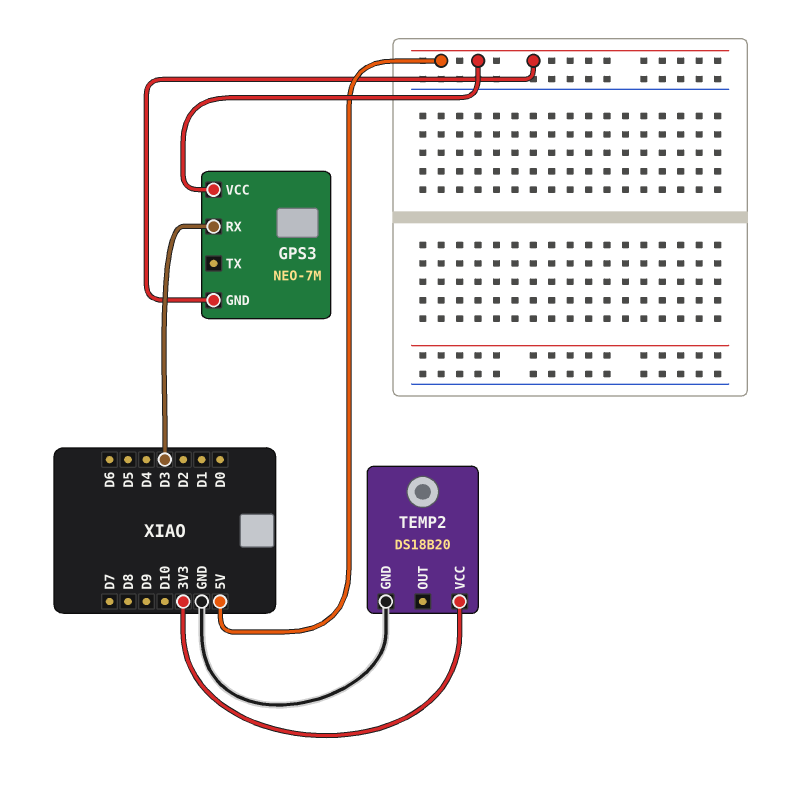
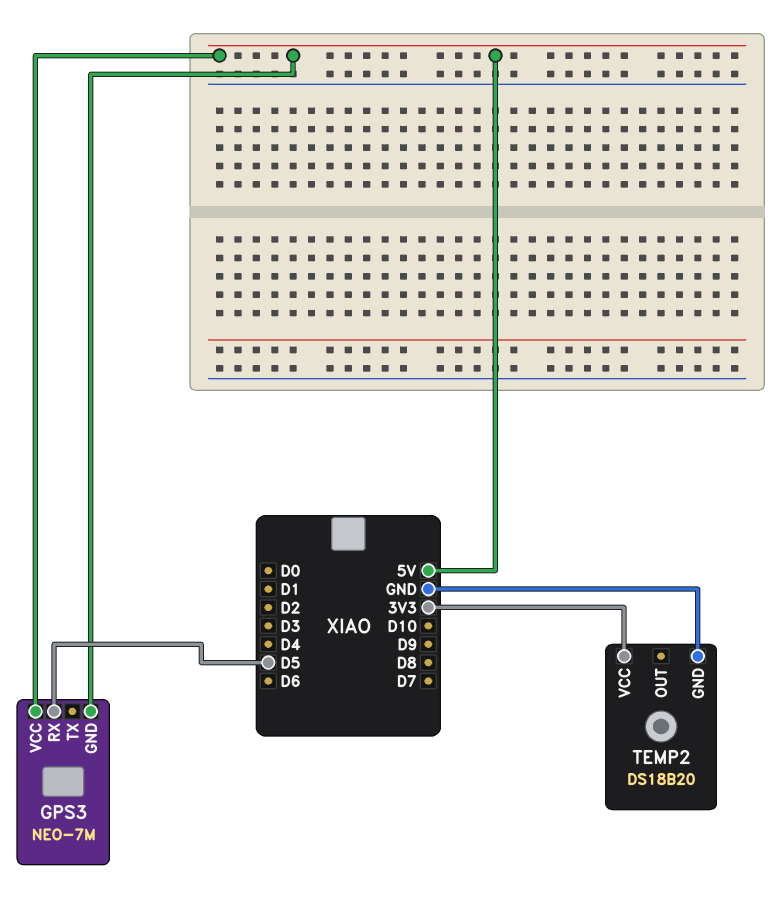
GPS3 pin RX: D3 -> D5

